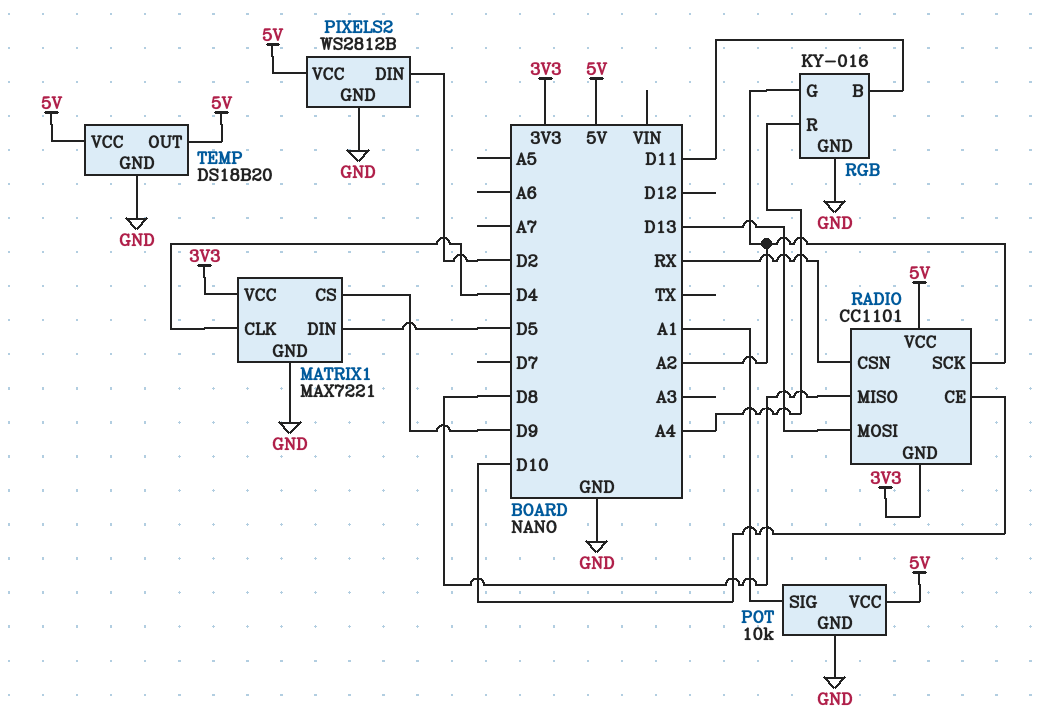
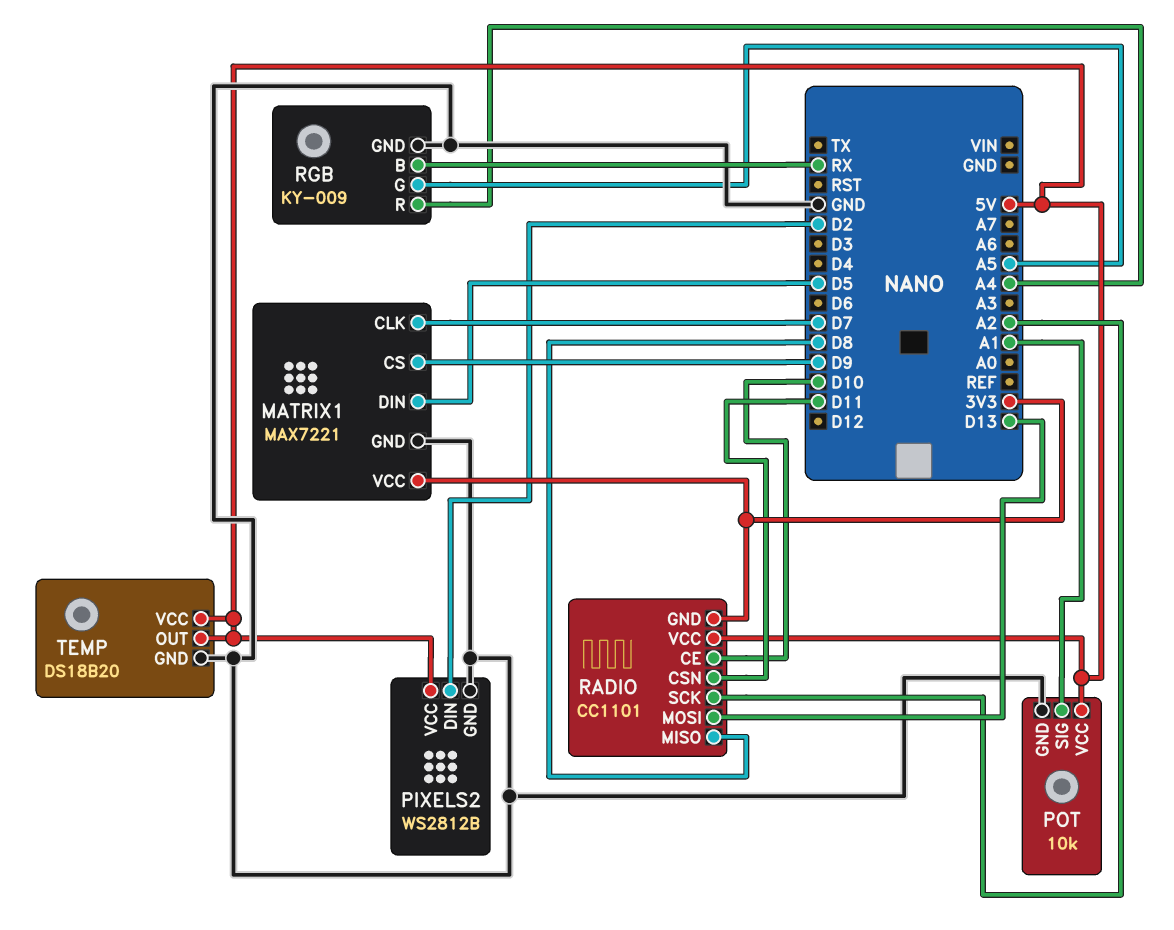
MATRIX1 pin CLK: D4 -> D7
RADIO pin CSN: RX -> D11
RGB: KY-016 -> KY-009
RGB pin B: D11 -> RX
RGB pin G: A2 -> A5

